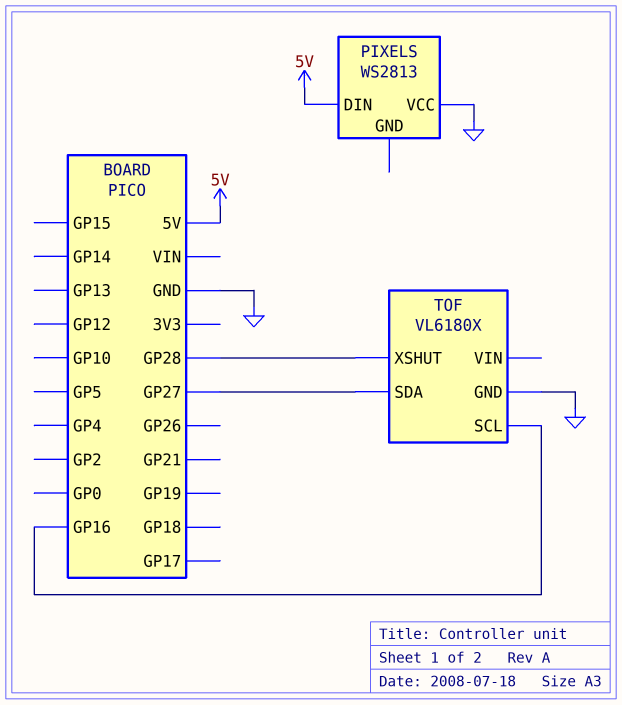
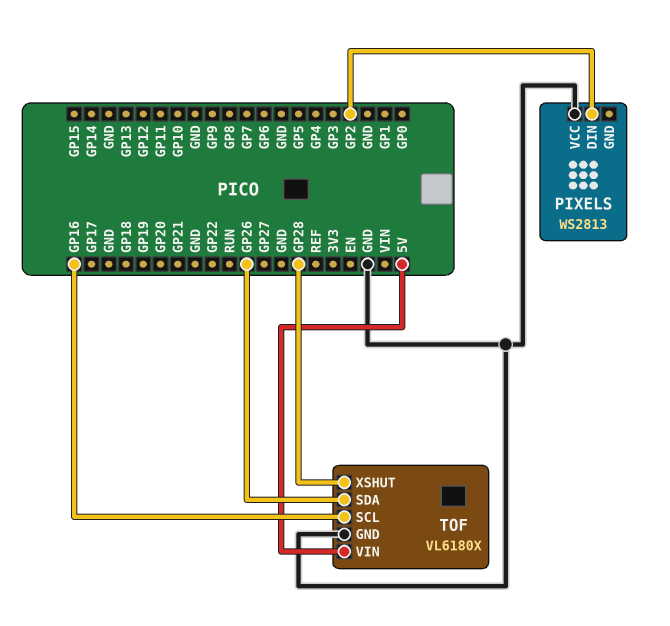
PIXELS pin DIN: 5V -> GP2
TOF pin SDA: GP27 -> GP26
TOF pin VIN: none -> 5V

